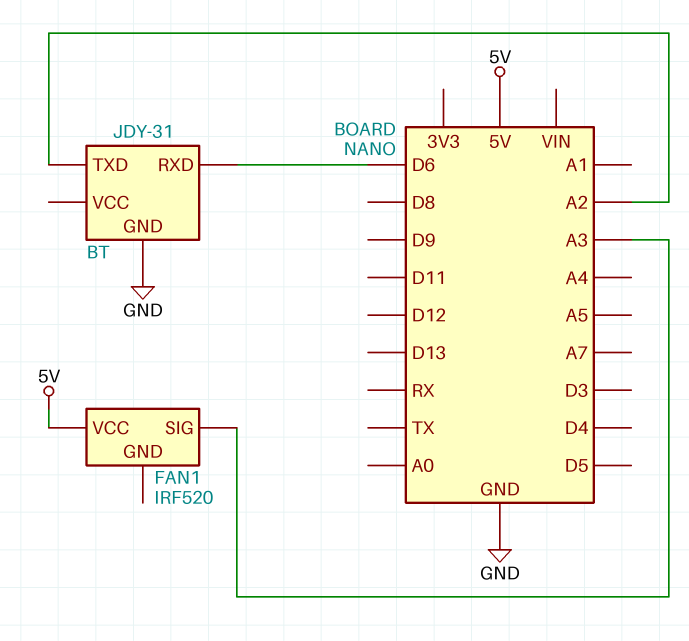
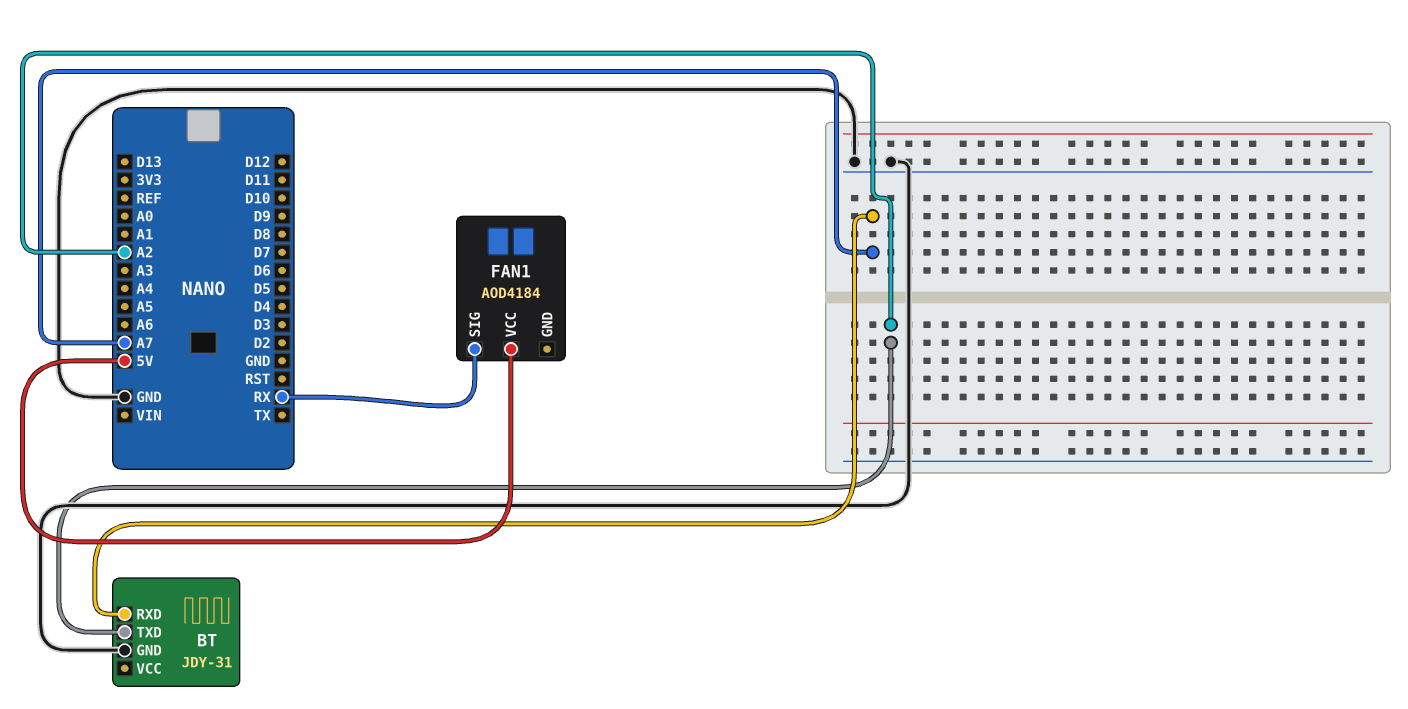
BT pin RXD: D6 -> A7
FAN1: IRF520 -> AOD4184
FAN1 pin SIG: A3 -> RX

